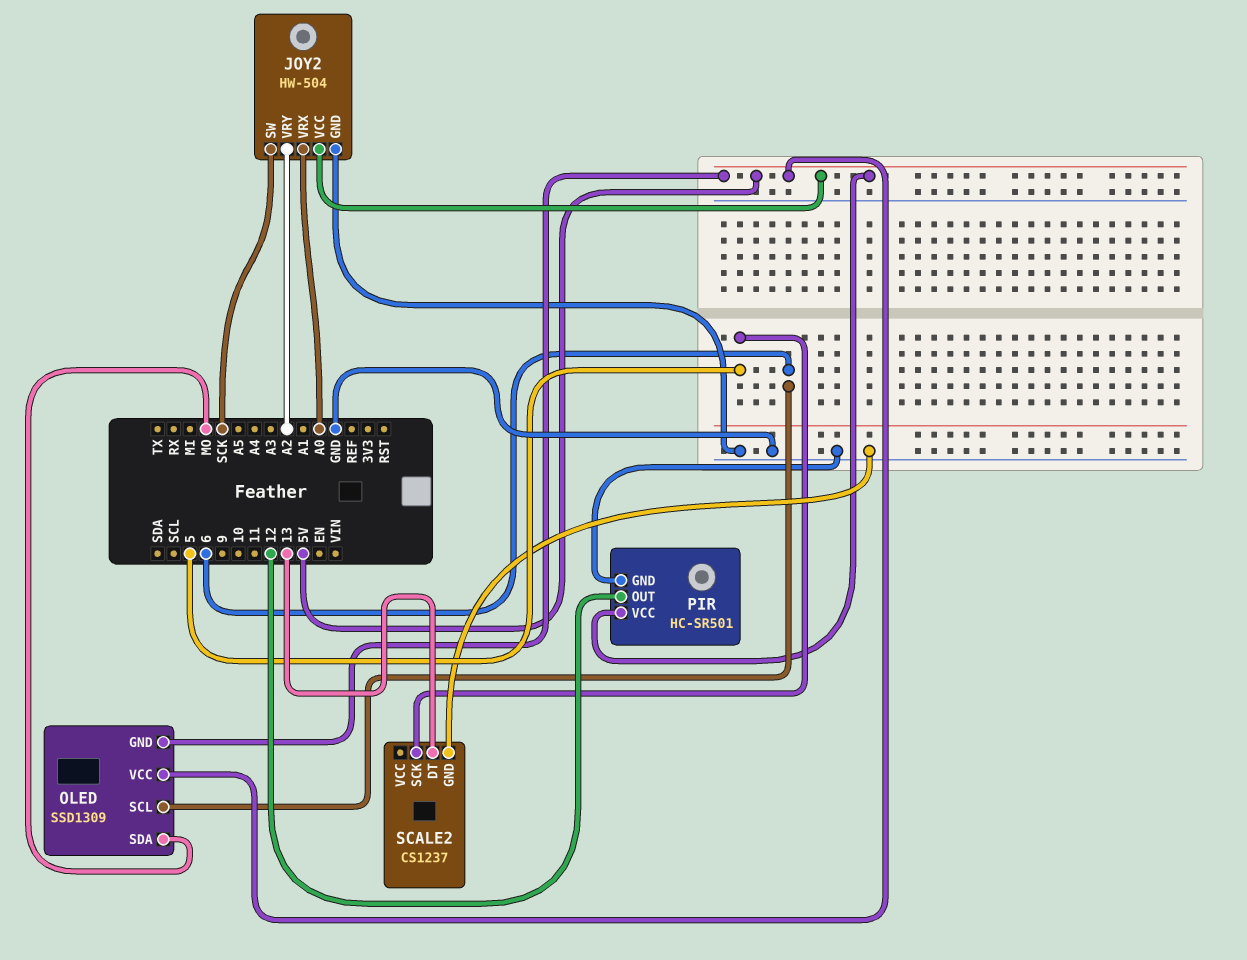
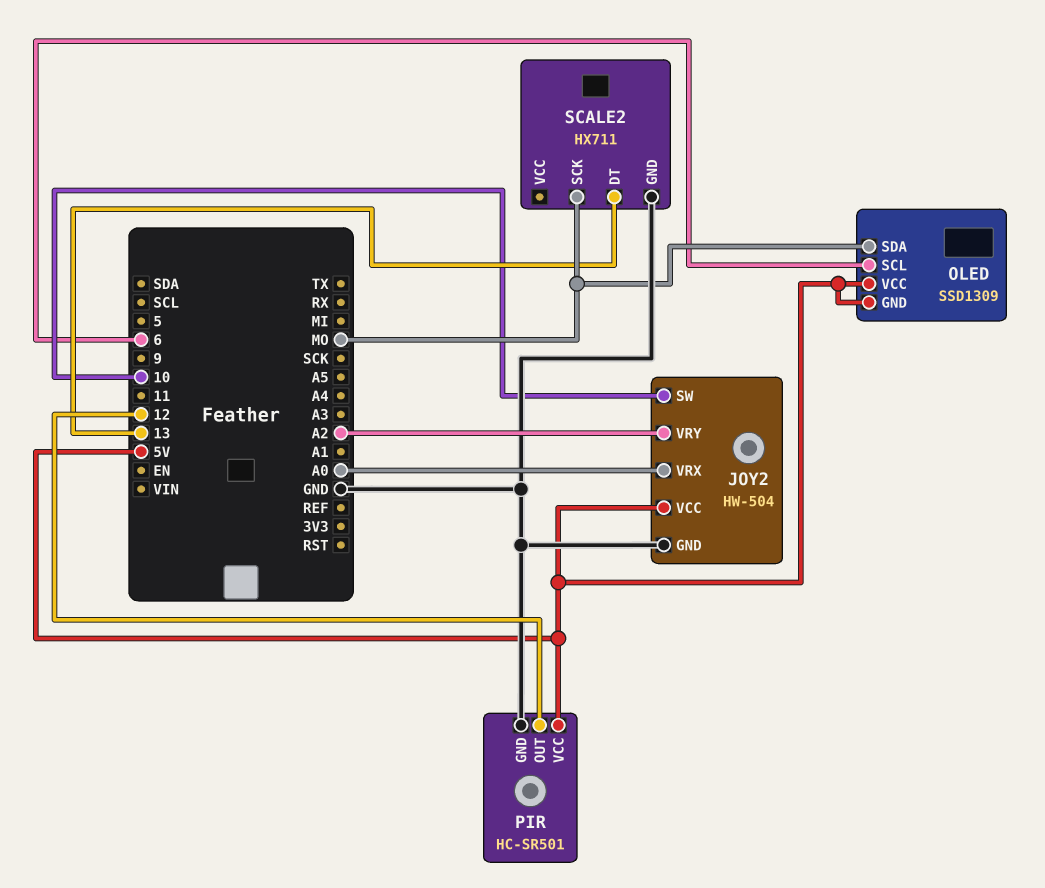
JOY2 pin SW: SCK -> 10
SCALE2: CS1237 -> HX711
SCALE2 pin SCK: 5 -> MO

